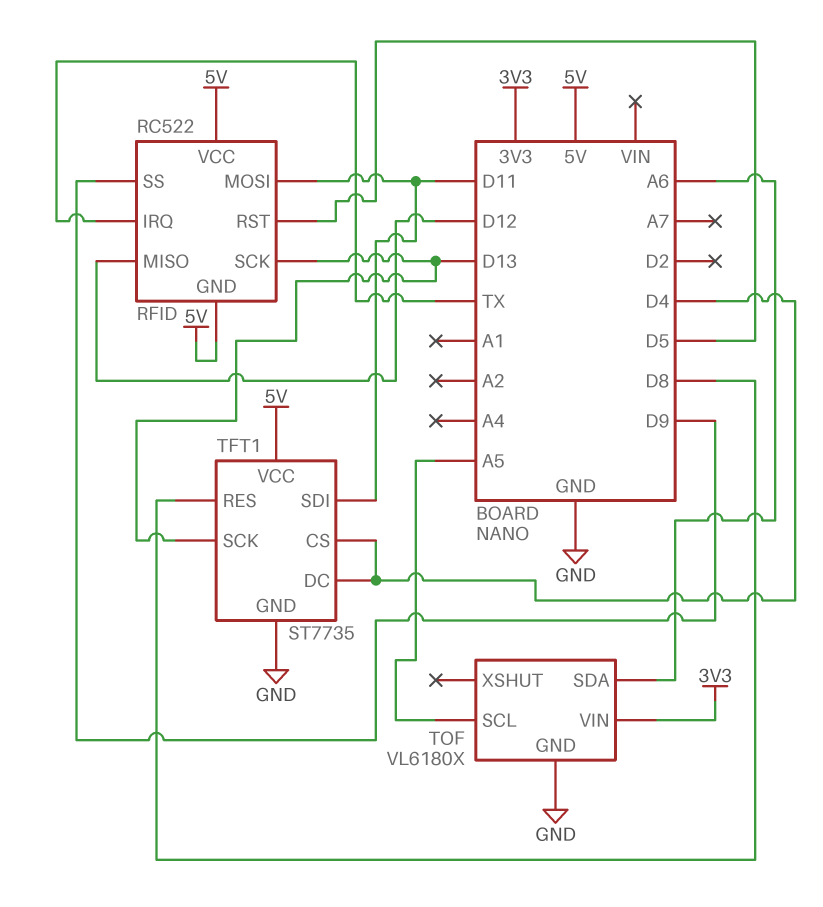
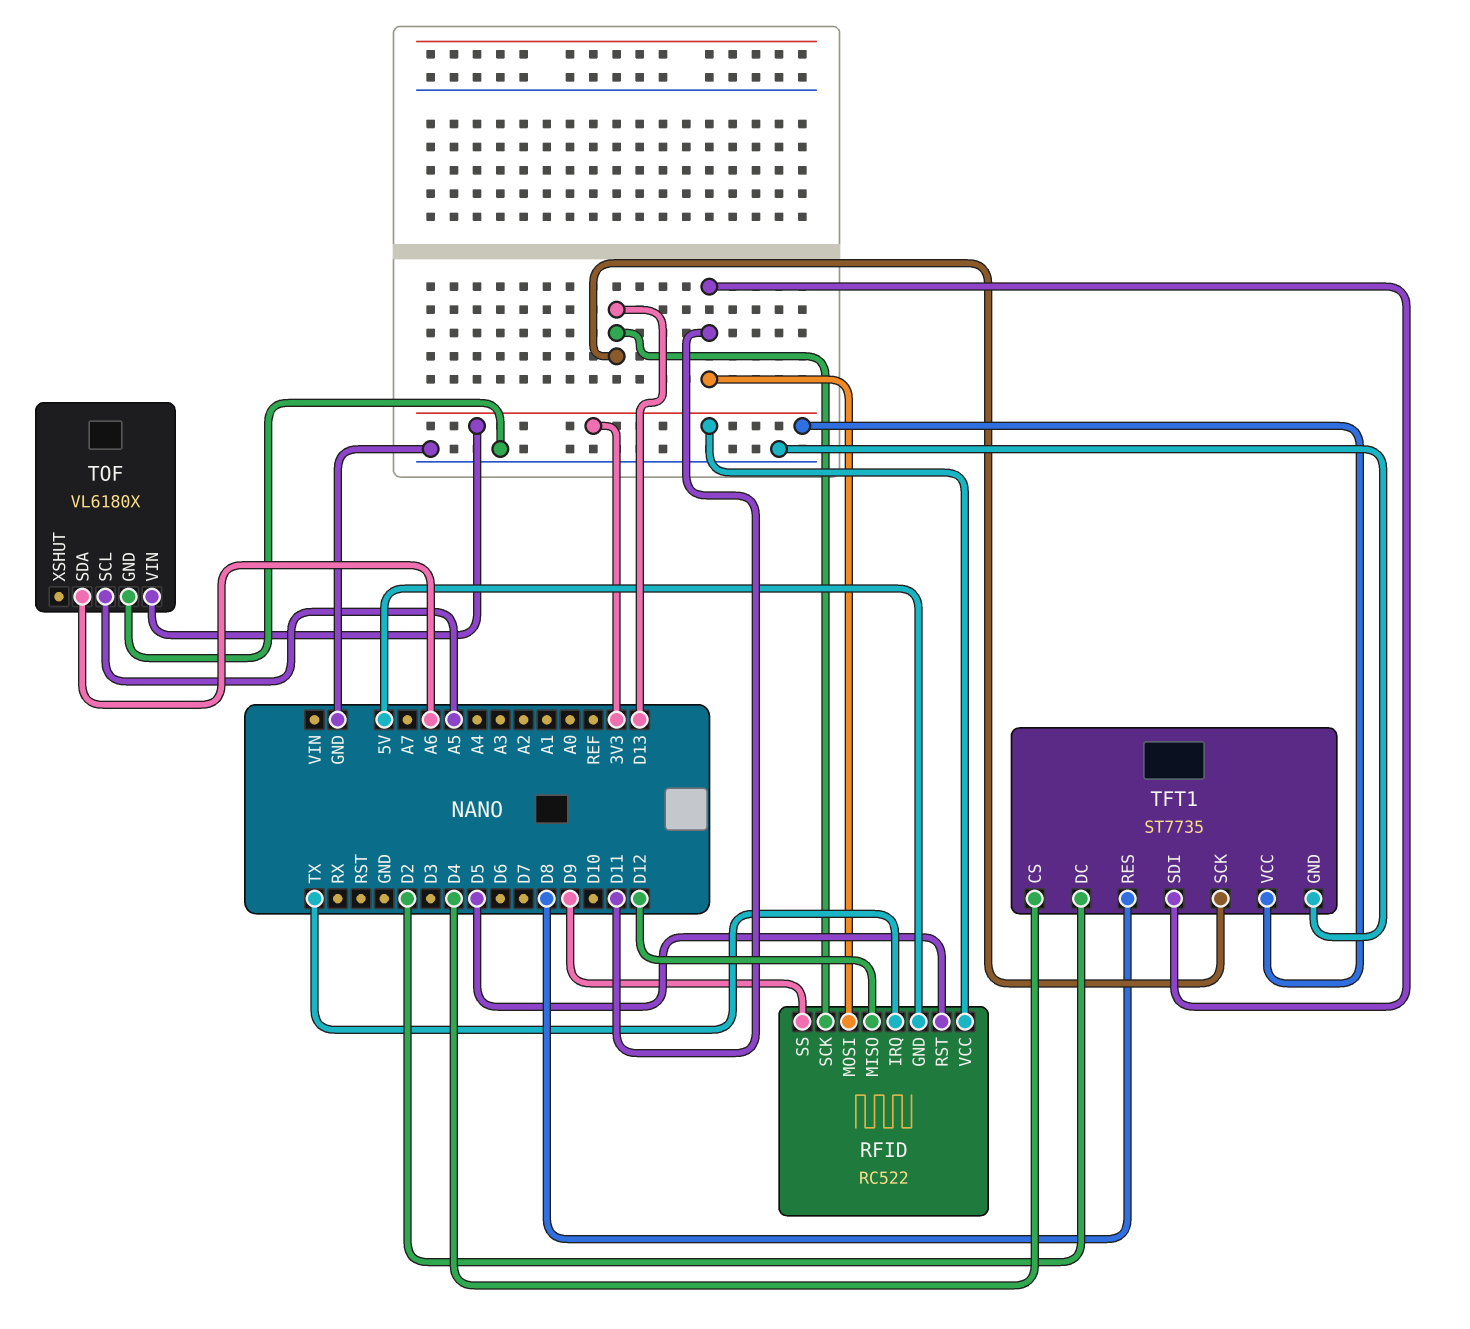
RFID pin VCC: 5V -> 3V3
TFT1 pin DC: D4 -> D2
TFT1 pin VCC: 5V -> 3V3

